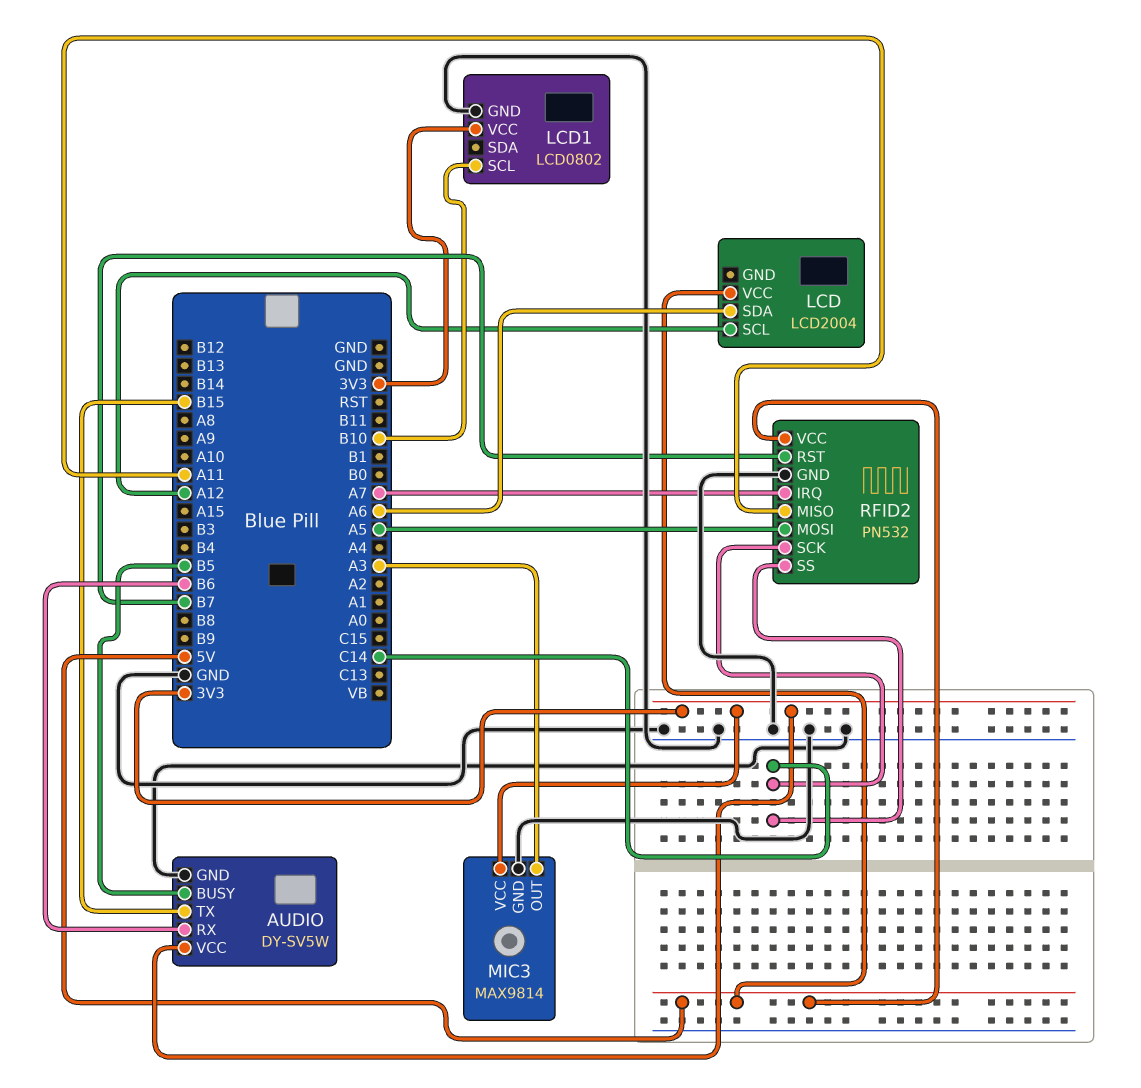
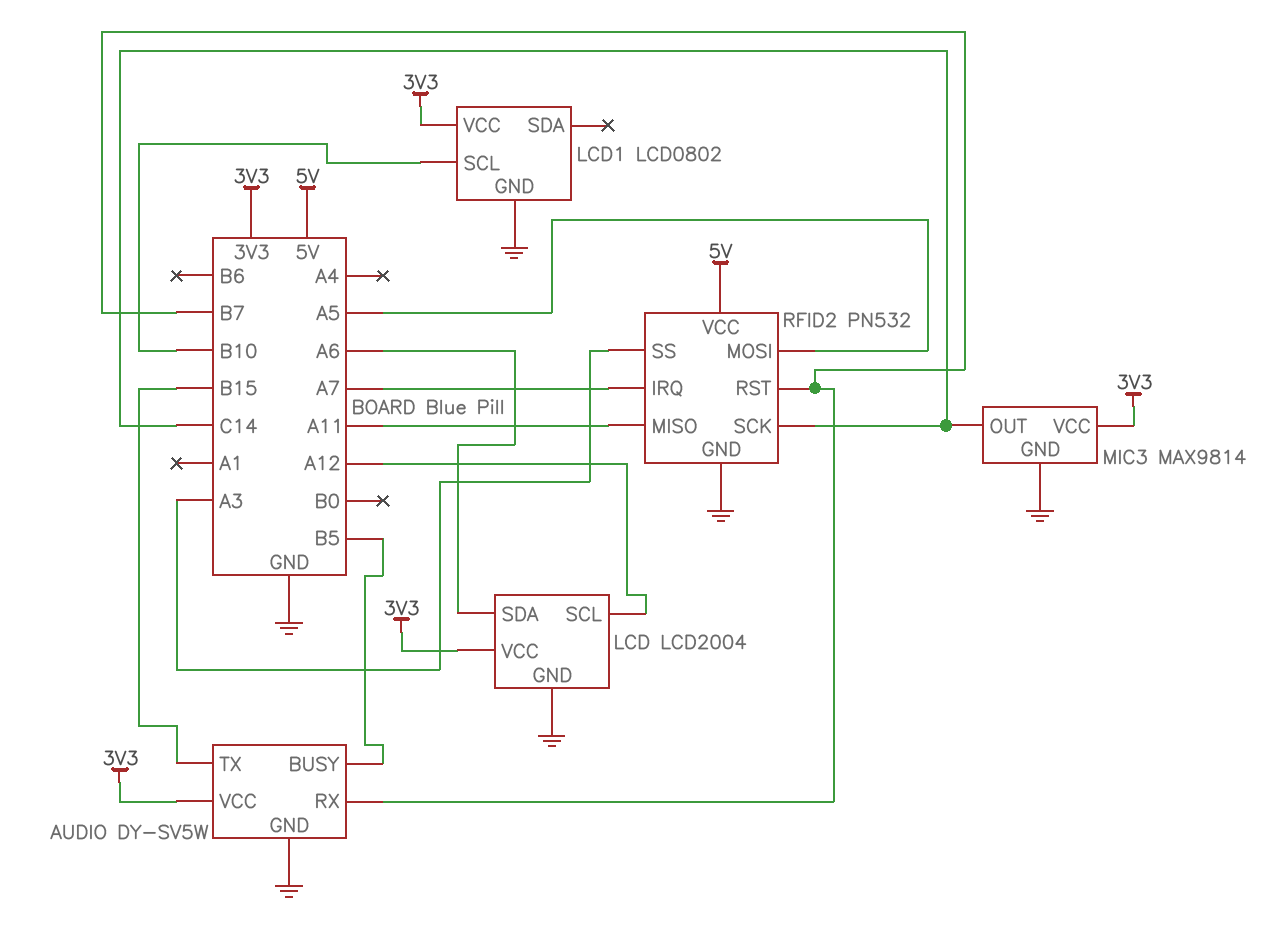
AUDIO pin RX: B6 -> B7
LCD pin GND: none -> GND
LCD pin VCC: 5V -> 3V3
MIC3 pin OUT: A3 -> C14
RFID2 pin SS: C14 -> A3

